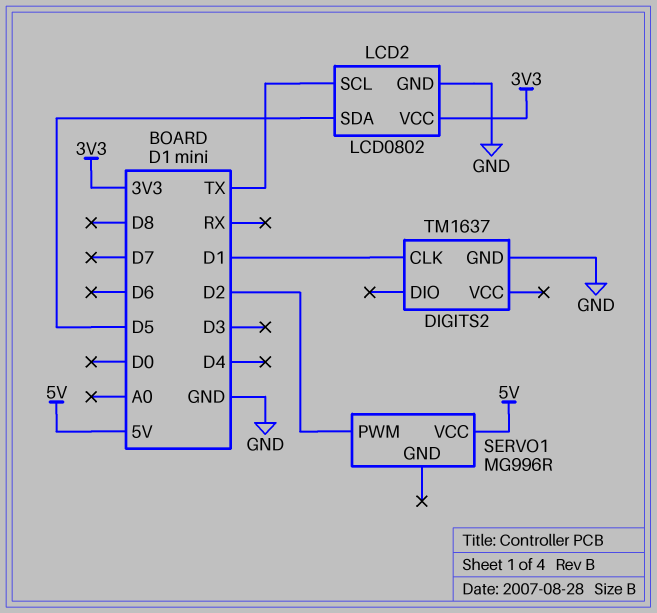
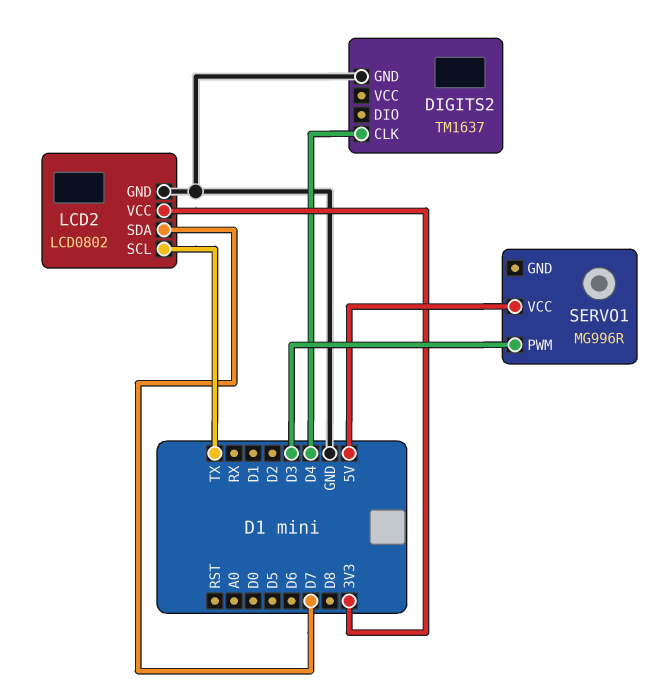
DIGITS2 pin CLK: D1 -> D4
LCD2 pin SDA: D5 -> D7
SERVO1 pin PWM: D2 -> D3

